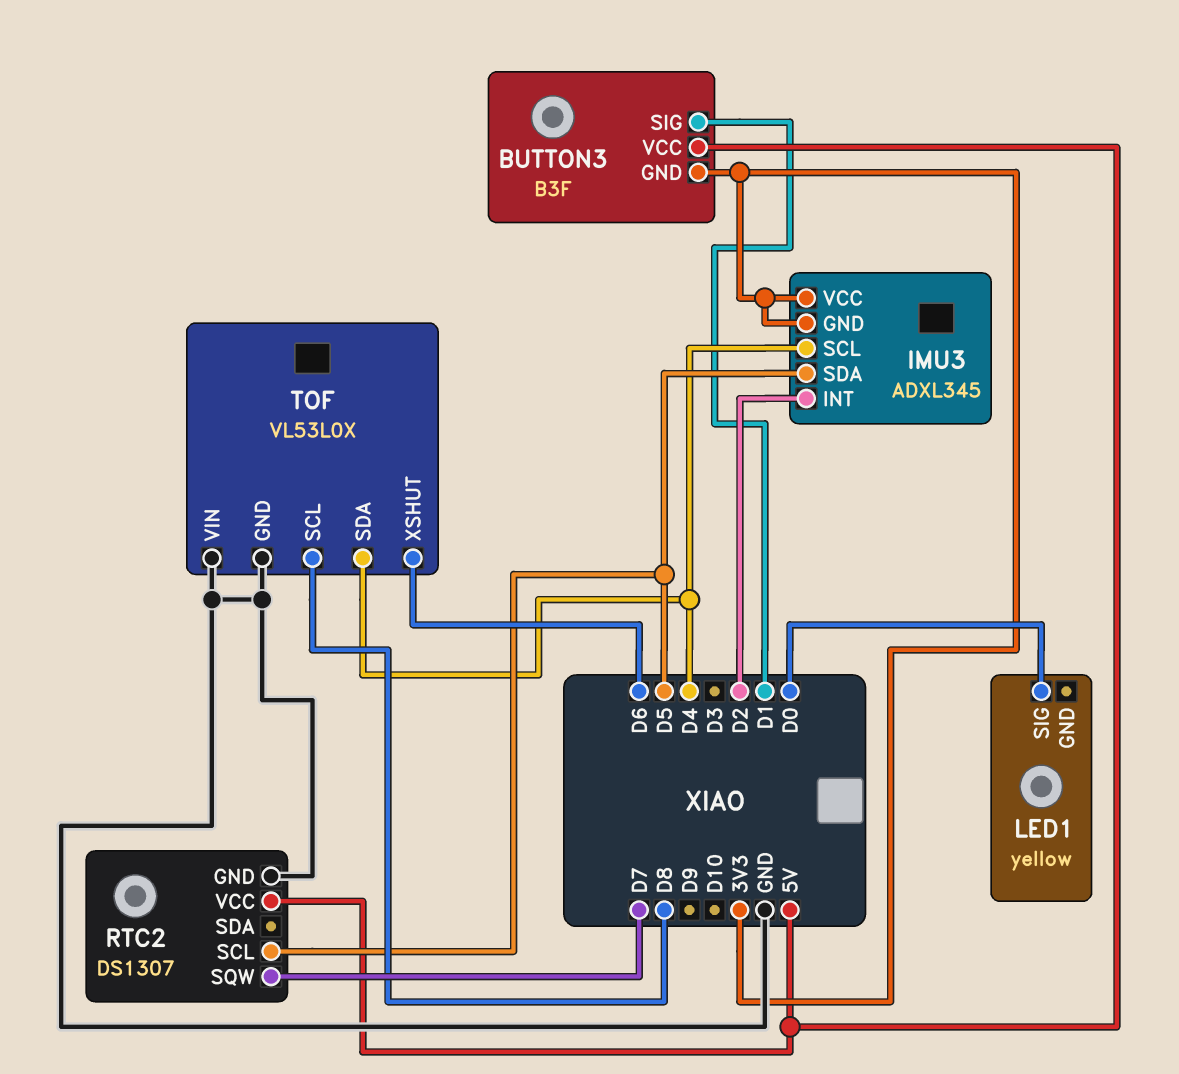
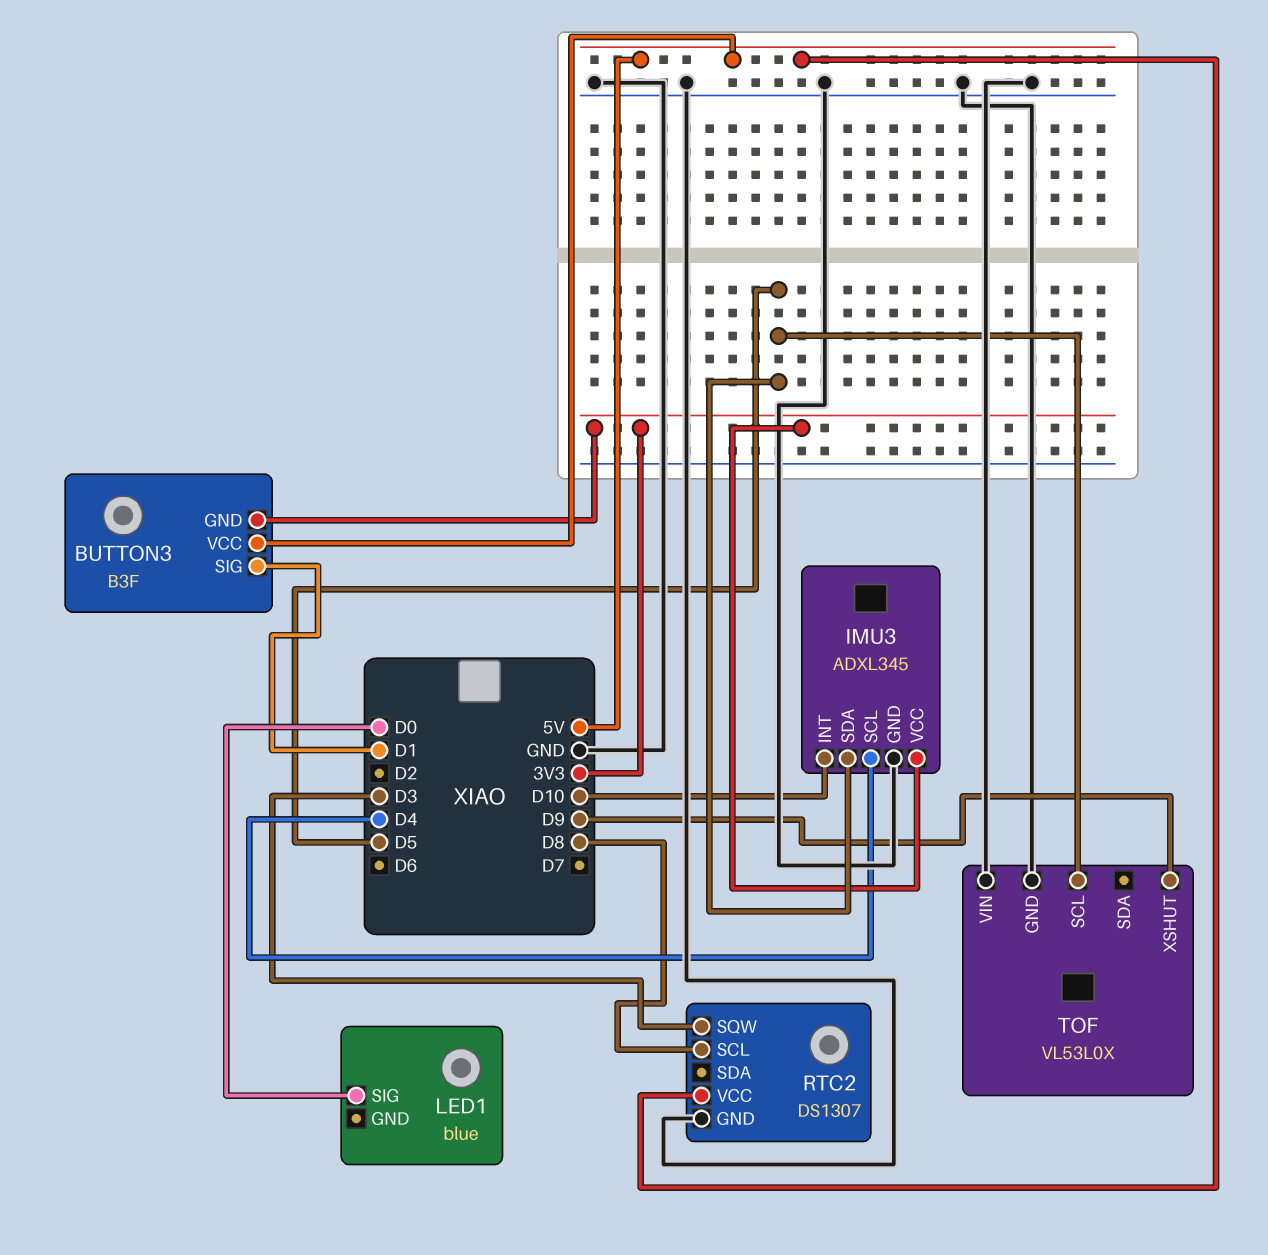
IMU3 pin GND: 3V3 -> GND
IMU3 pin INT: D2 -> D10
LED1: yellow -> blue
RTC2 pin SCL: D5 -> D8
RTC2 pin SQW: D7 -> D3
TOF pin SCL: D8 -> D5
TOF pin SDA: D4 -> none
TOF pin XSHUT: D6 -> D9

